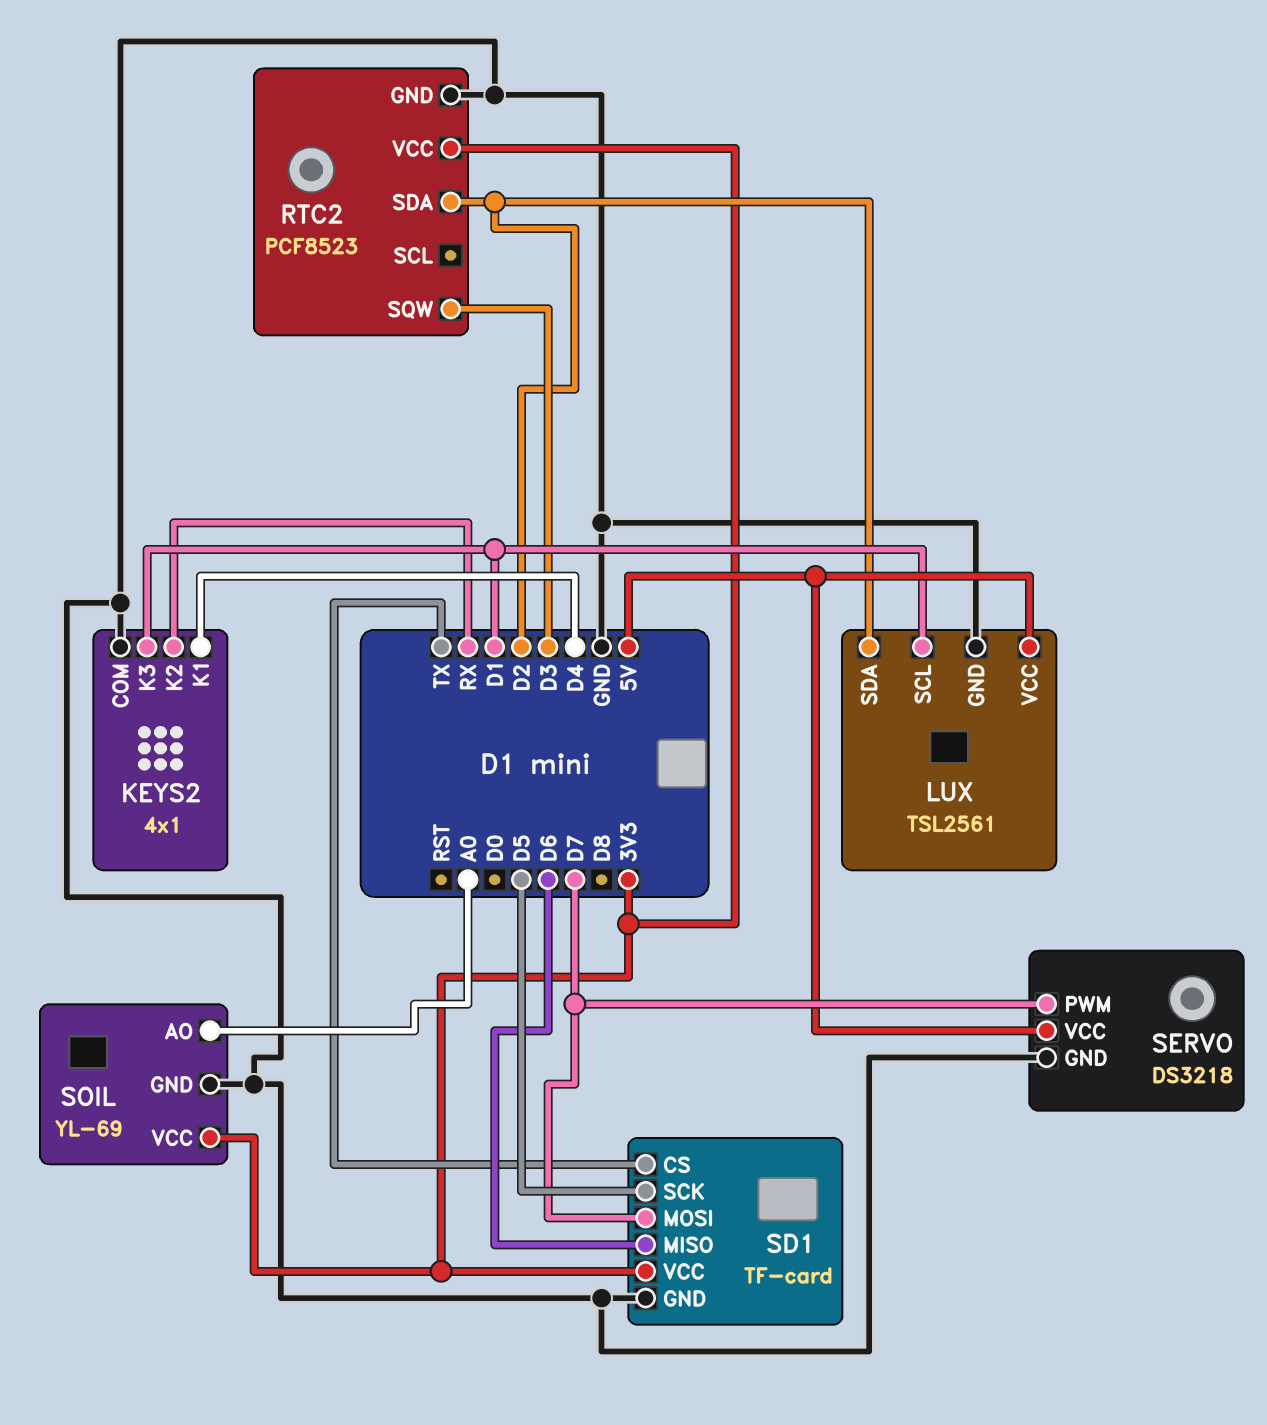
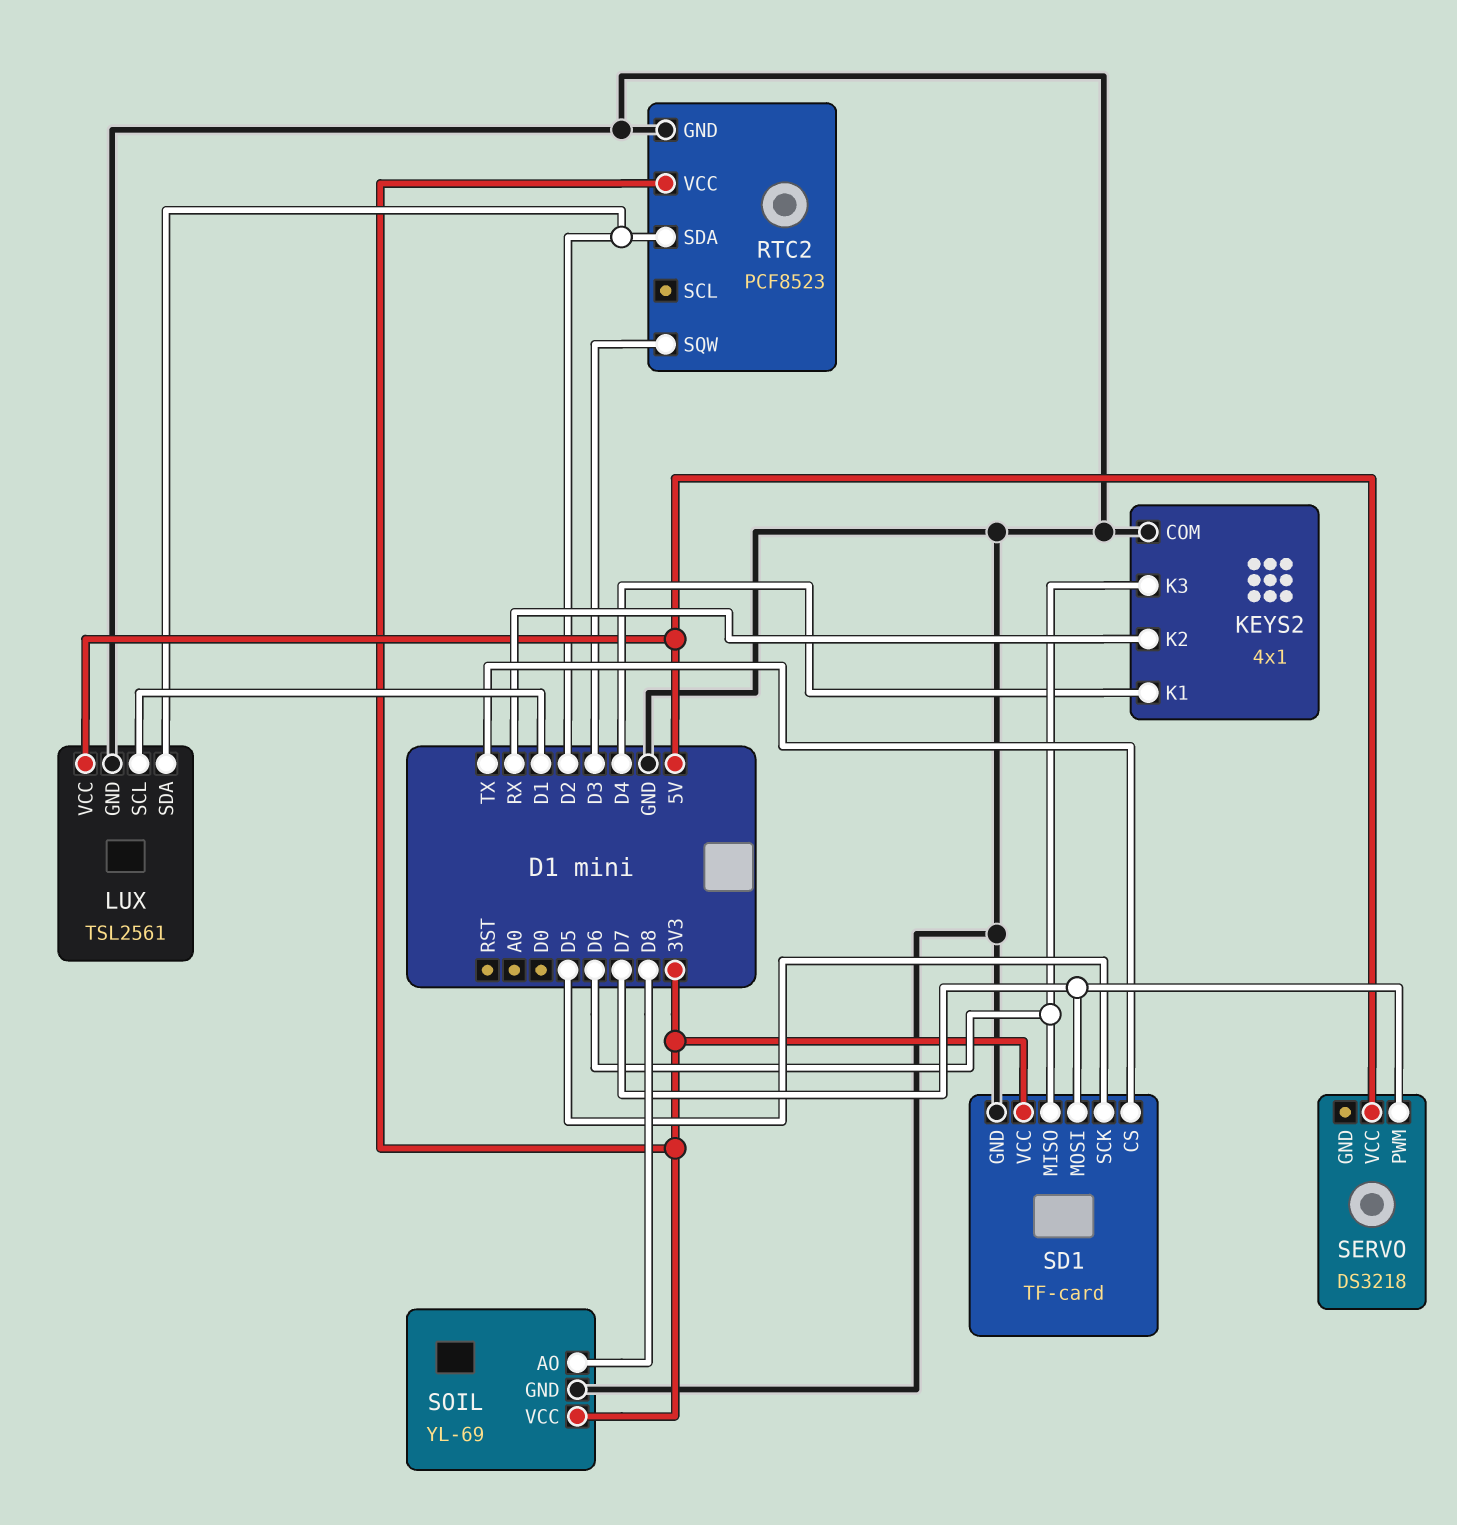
KEYS2 pin K3: D1 -> D6
SERVO pin GND: GND -> none
SOIL pin AO: A0 -> D8

